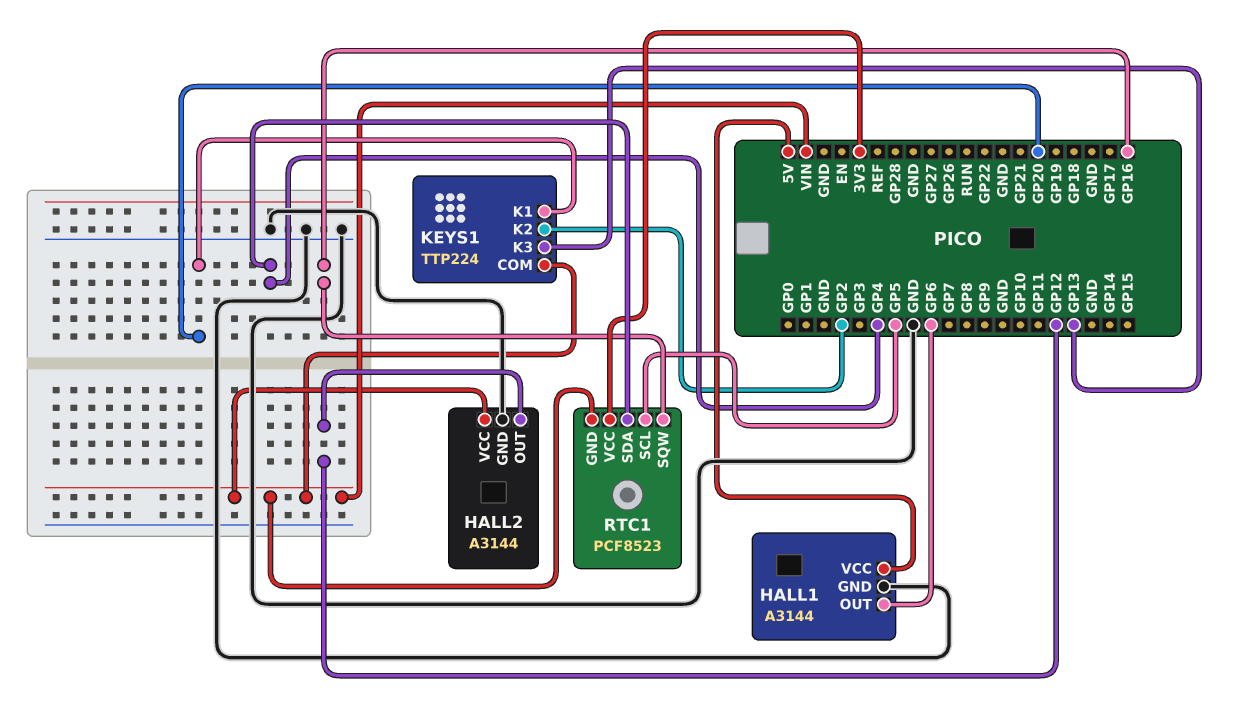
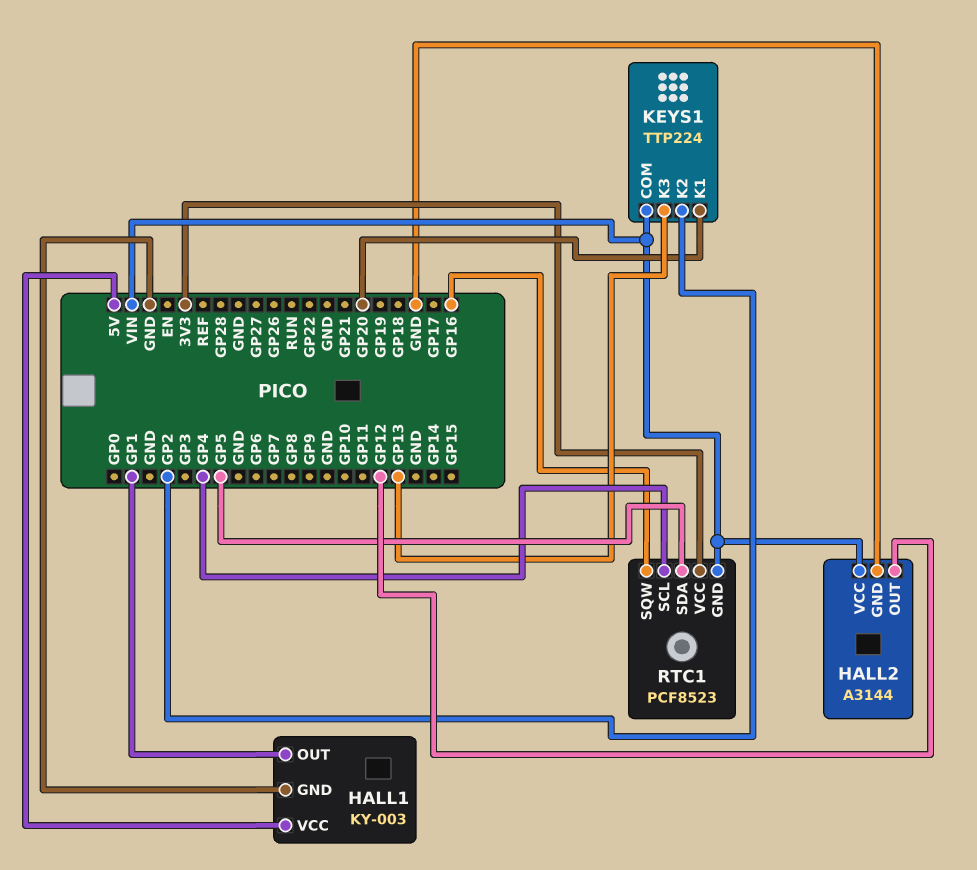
HALL1: A3144 -> KY-003
HALL1 pin OUT: GP6 -> GP1
RTC1 pin SCL: GP5 -> GP4
RTC1 pin SDA: GP4 -> GP5

